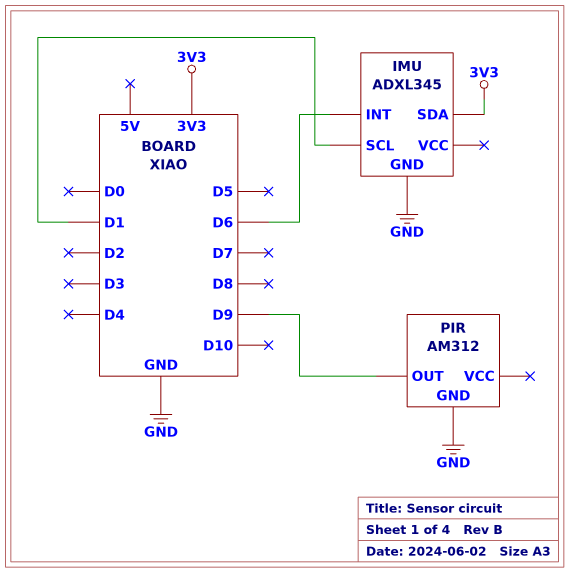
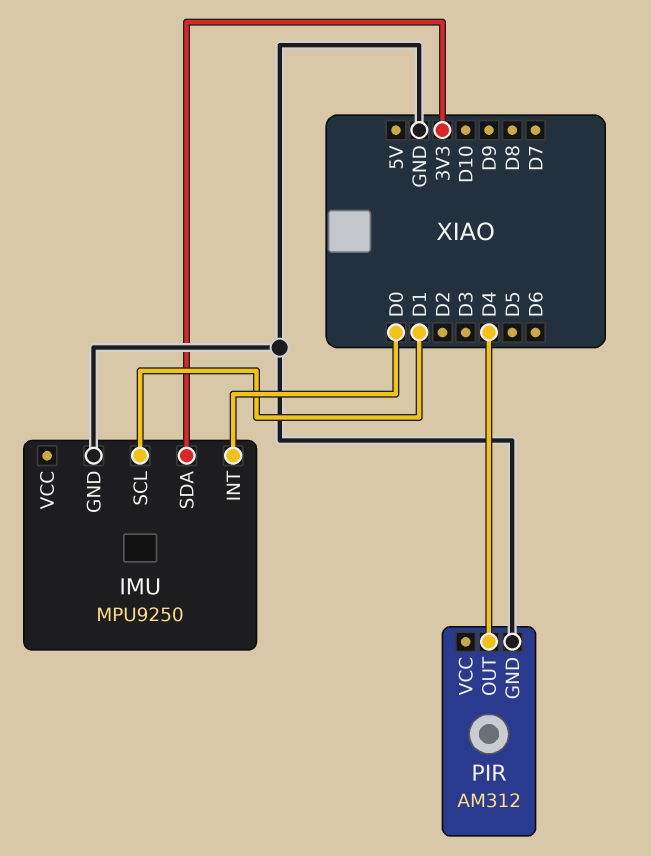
IMU: ADXL345 -> MPU9250
IMU pin INT: D6 -> D0
PIR pin OUT: D9 -> D4

